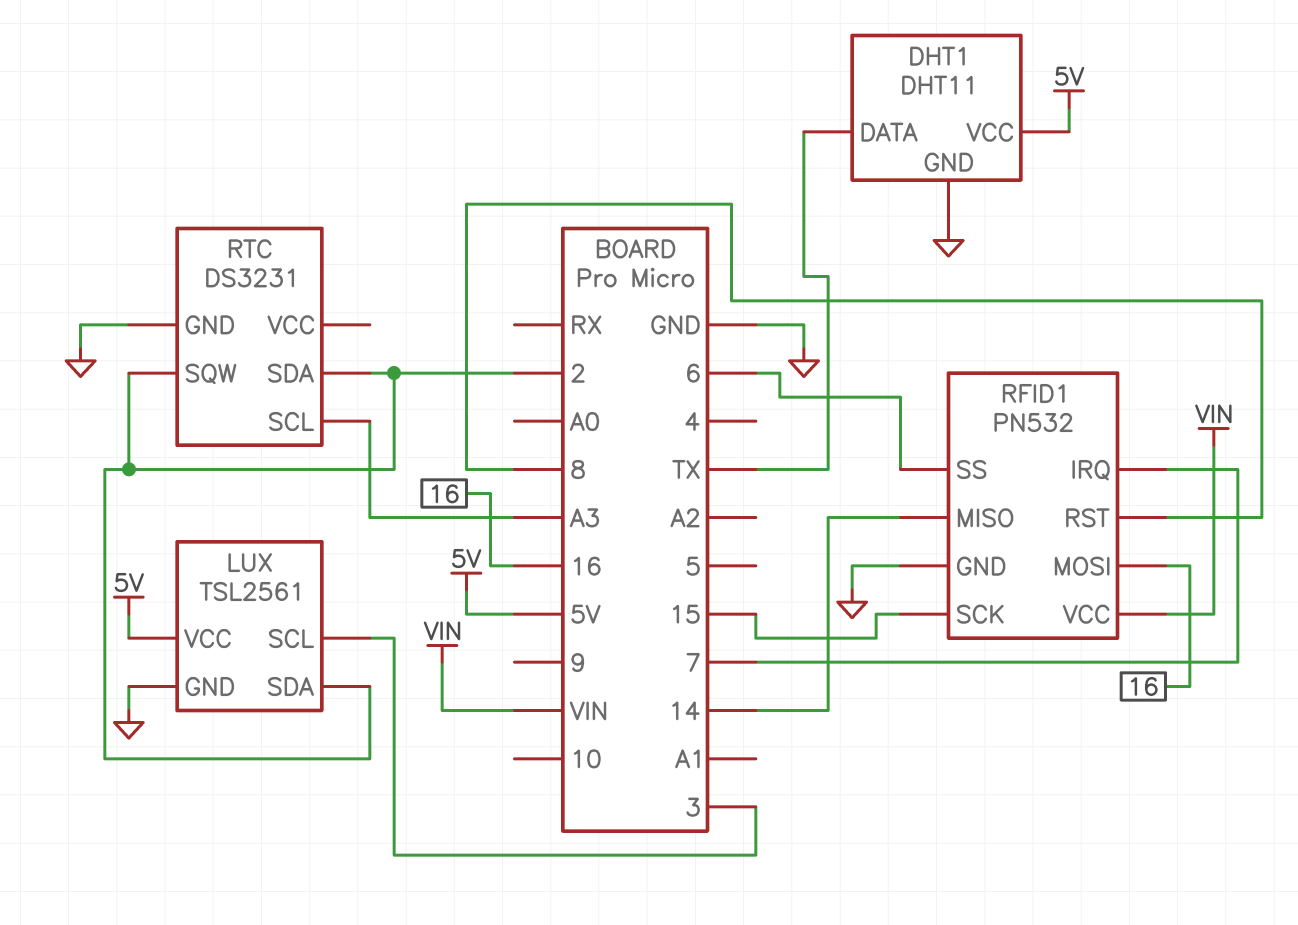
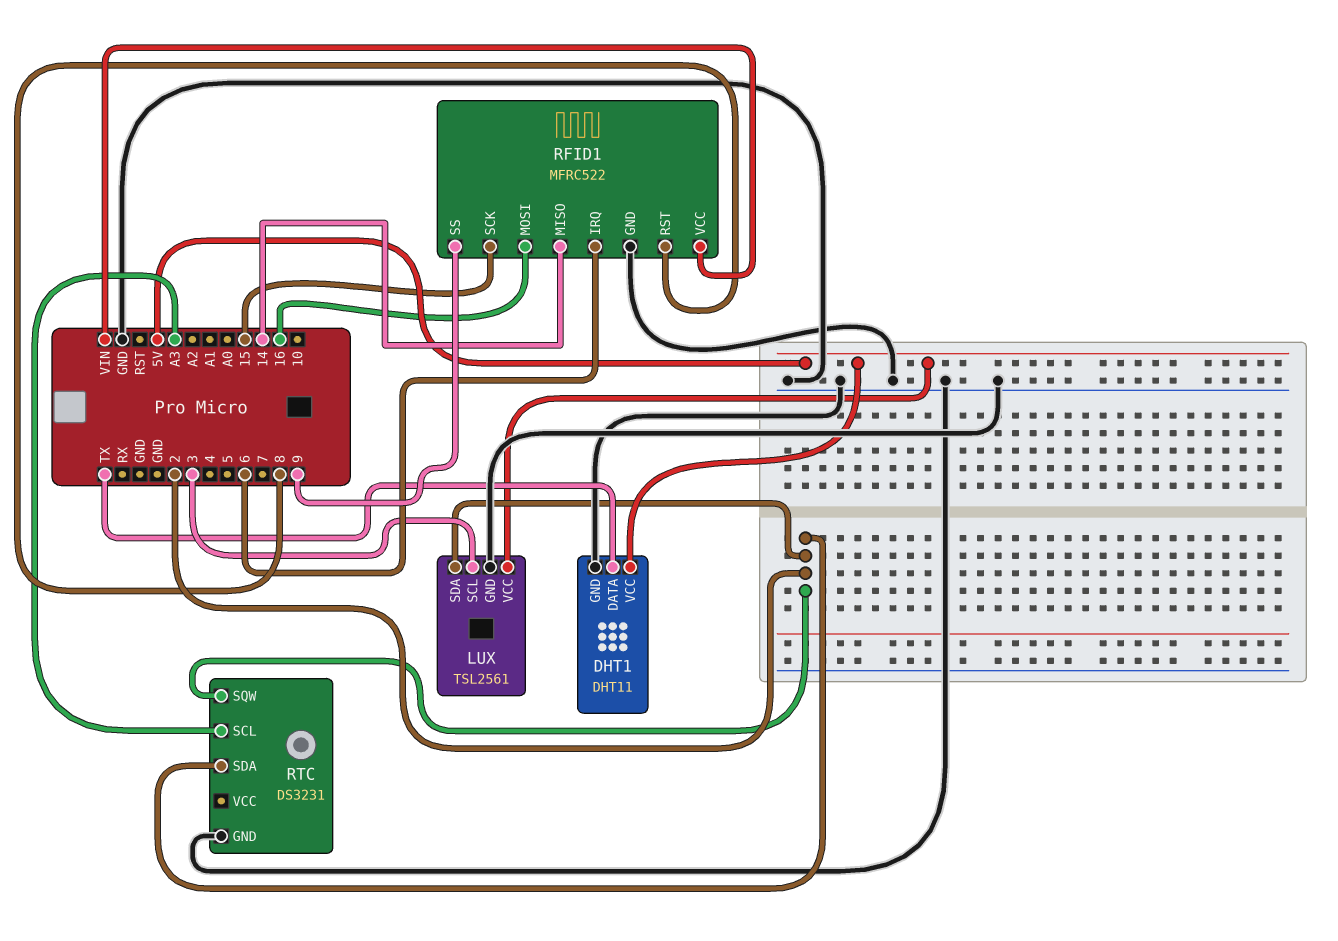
RFID1: PN532 -> MFRC522
RFID1 pin IRQ: 7 -> 6
RFID1 pin SS: 6 -> 9

